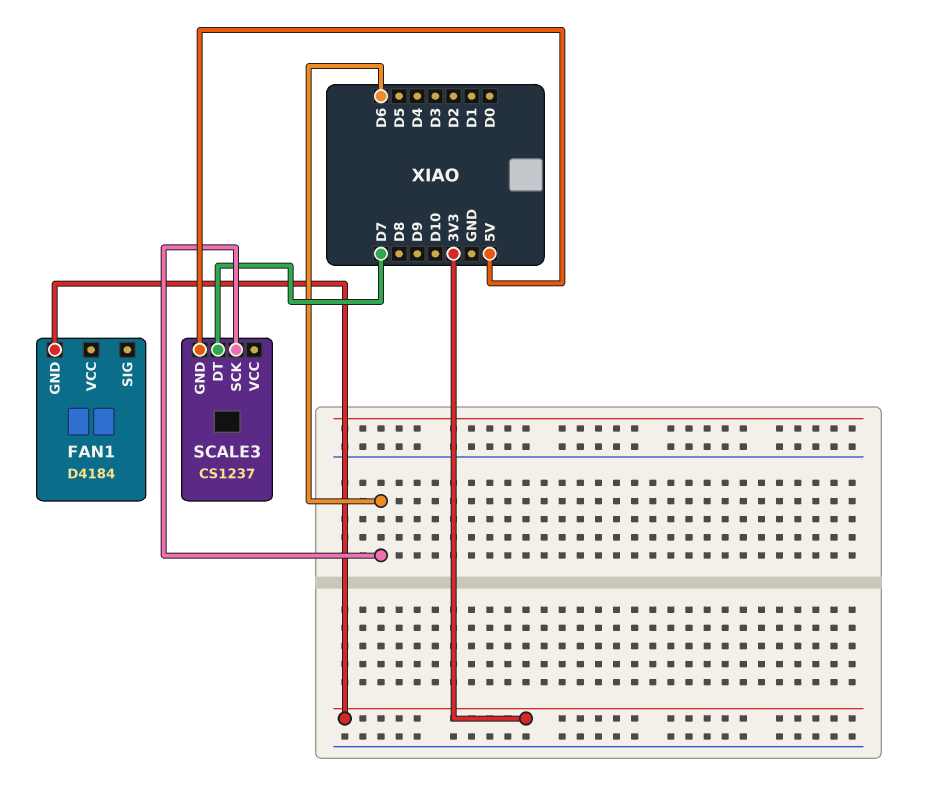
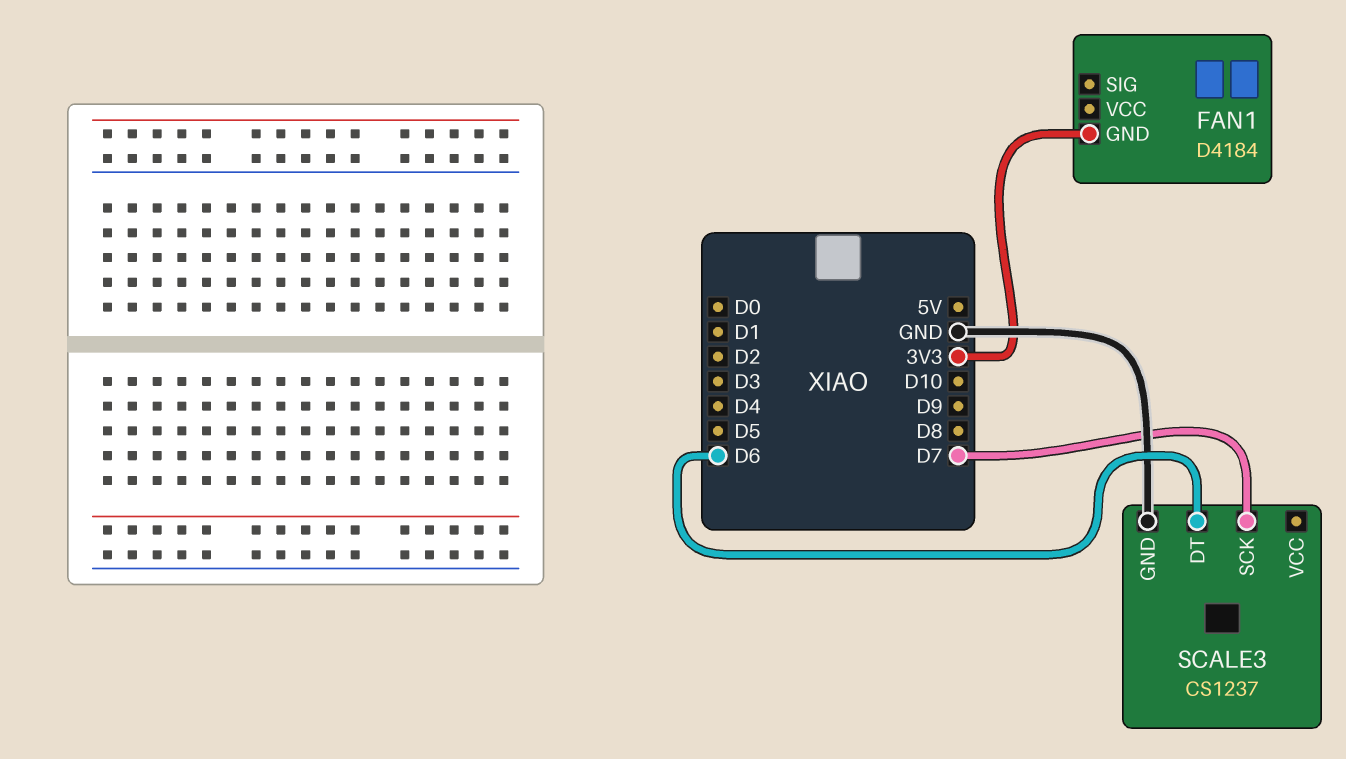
SCALE3 pin DT: D7 -> D6
SCALE3 pin GND: 5V -> GND
SCALE3 pin SCK: D6 -> D7

